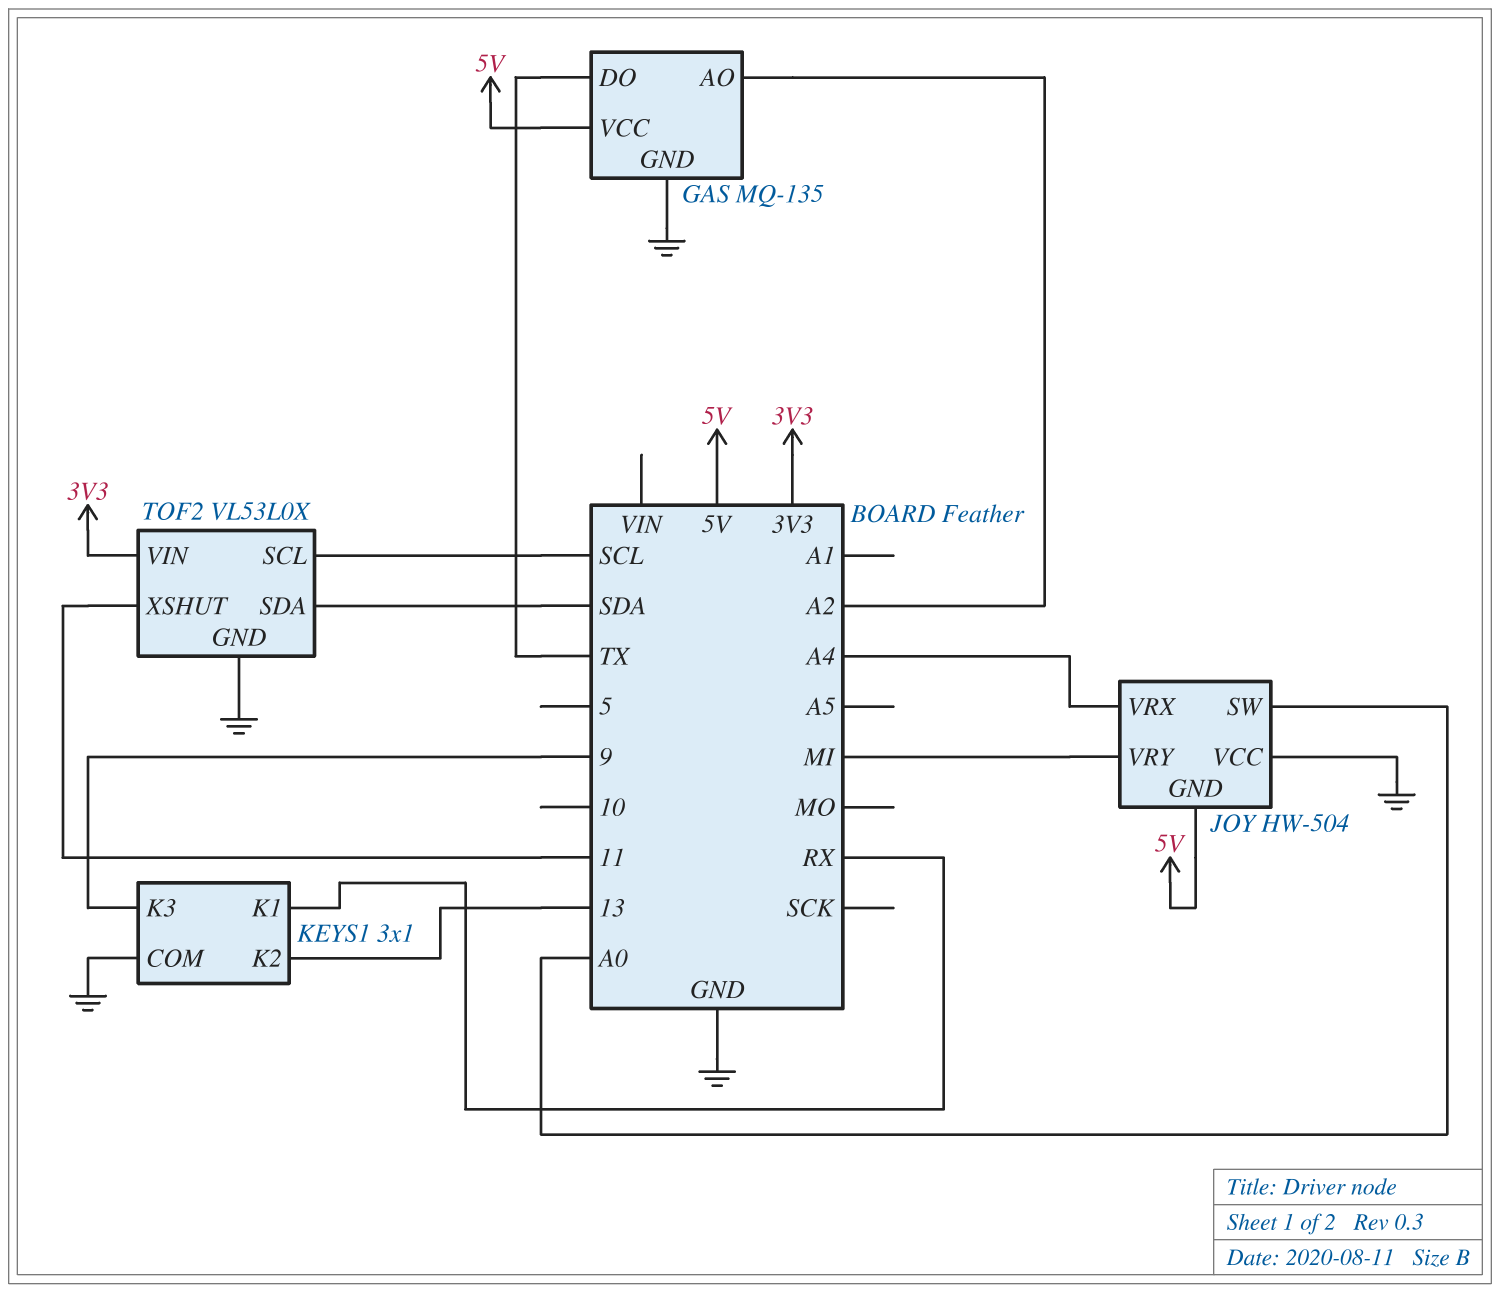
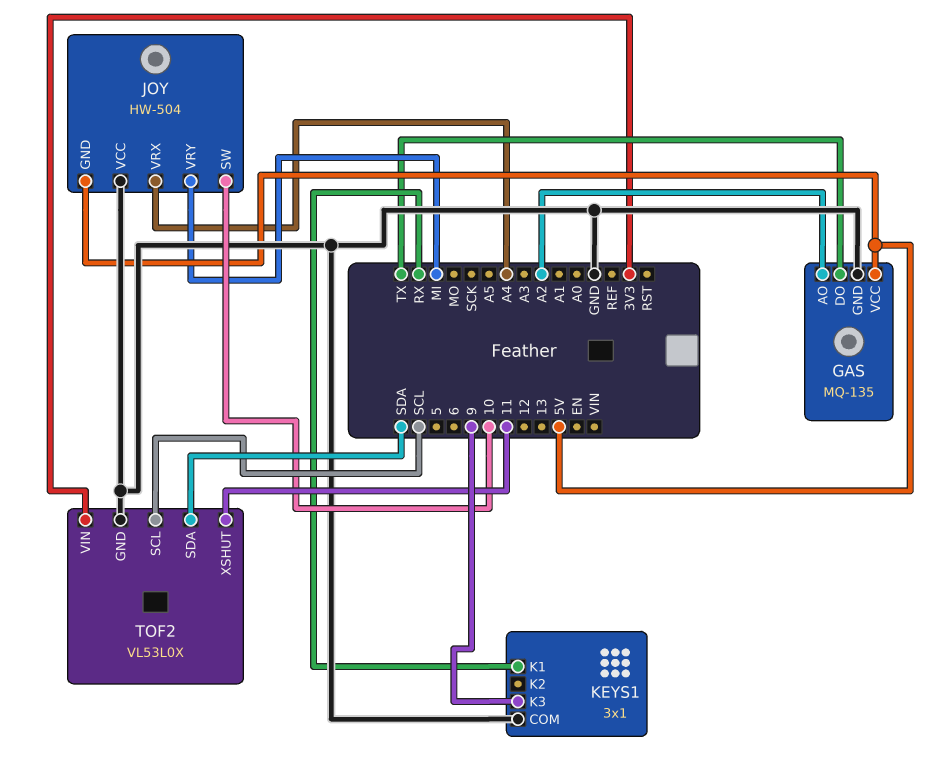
JOY pin SW: A0 -> 10
KEYS1 pin K2: 13 -> none

